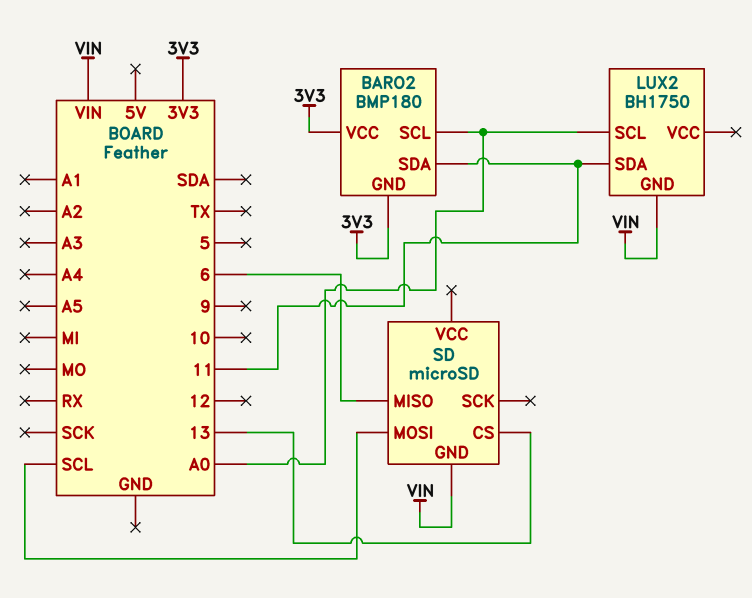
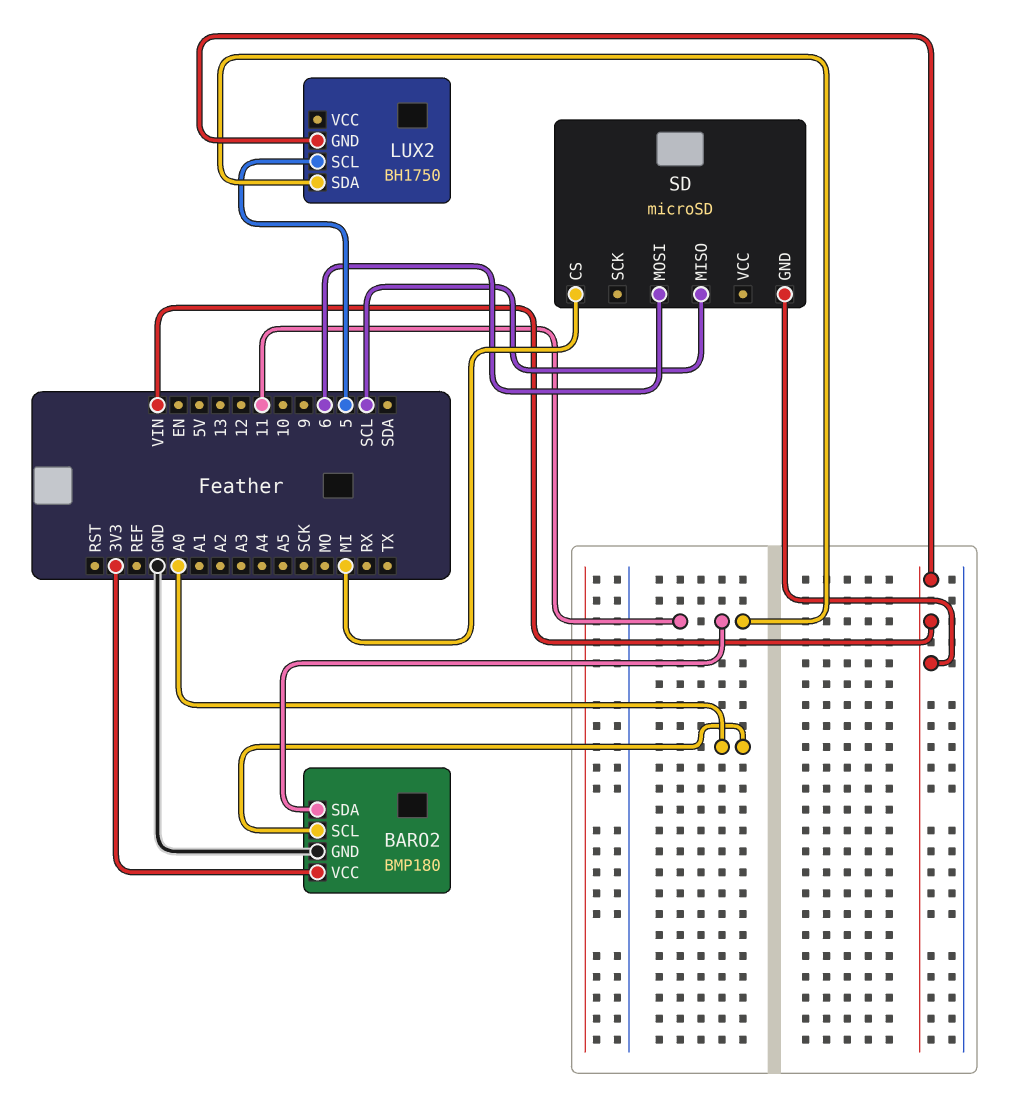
BARO2 pin GND: 3V3 -> GND
LUX2 pin SCL: A0 -> 5
SD pin CS: 13 -> MI
SD pin MISO: 6 -> SCL
SD pin MOSI: SCL -> 6

